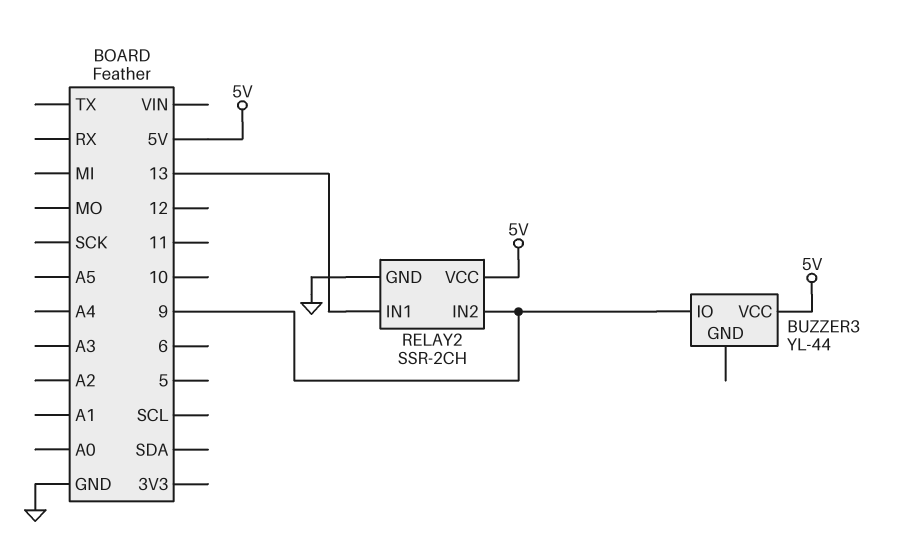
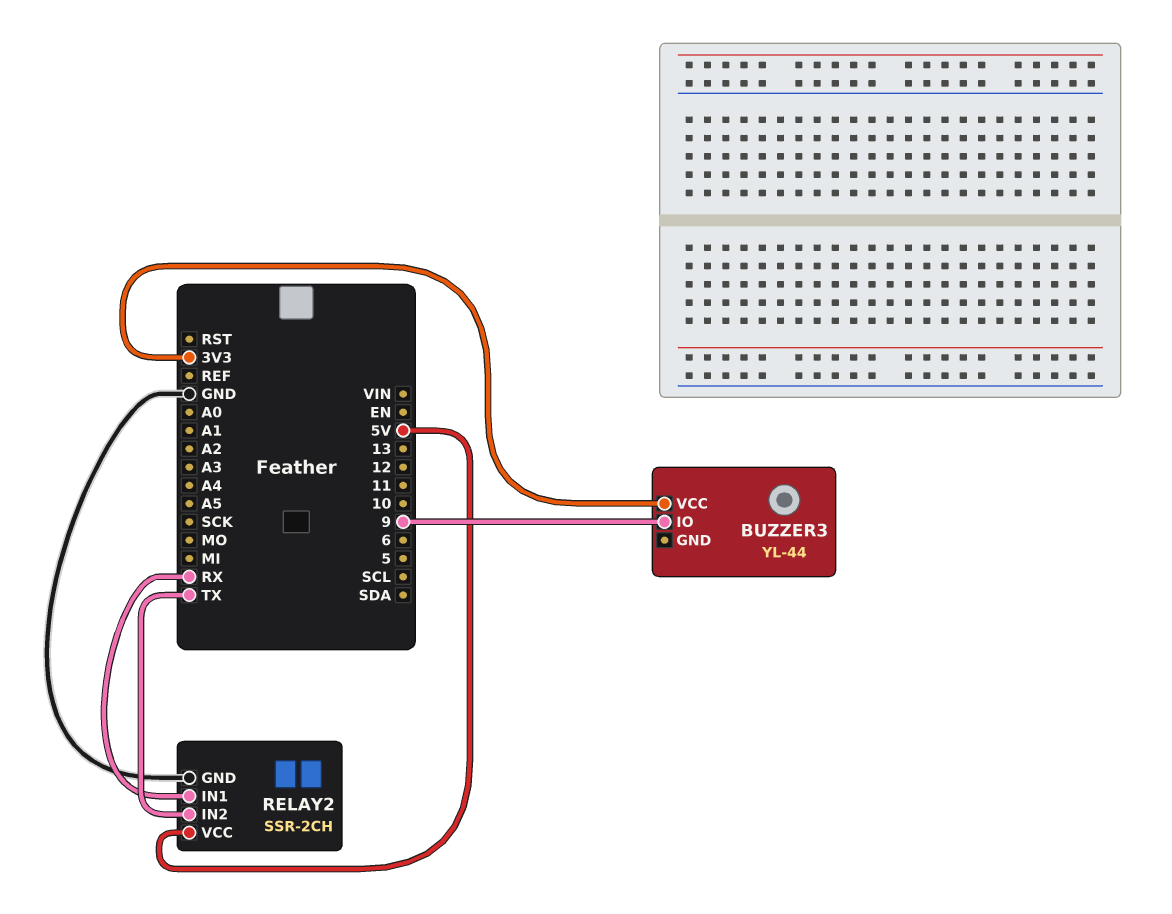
BUZZER3 pin VCC: 5V -> 3V3
RELAY2 pin IN1: 13 -> RX
RELAY2 pin IN2: 9 -> TX

